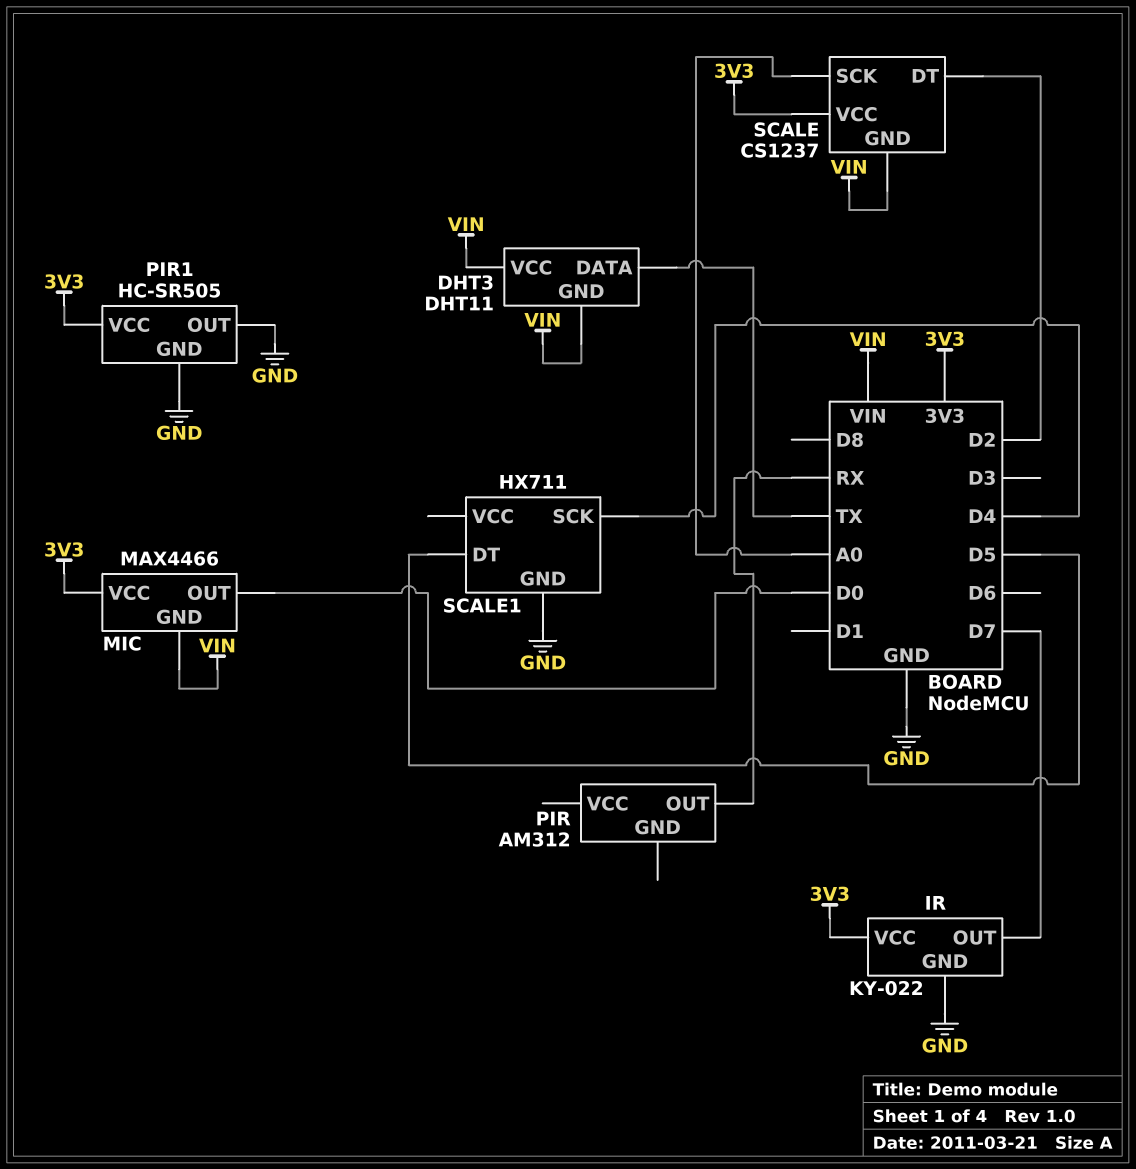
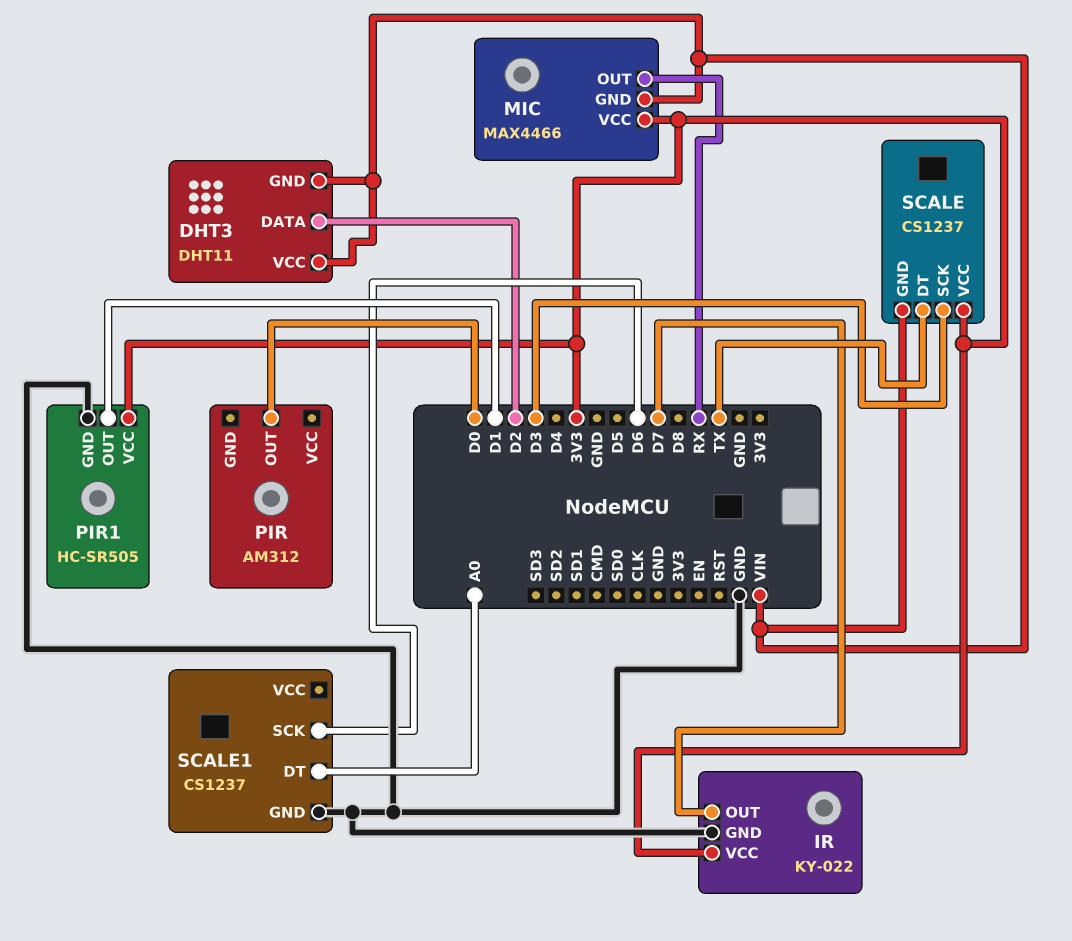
DHT3 pin DATA: TX -> D2
MIC pin OUT: D0 -> RX
PIR pin OUT: RX -> D0
PIR1 pin OUT: GND -> D1
SCALE pin DT: D2 -> TX
SCALE pin SCK: A0 -> D3
SCALE1: HX711 -> CS1237
SCALE1 pin DT: D5 -> A0
SCALE1 pin SCK: D4 -> D6

